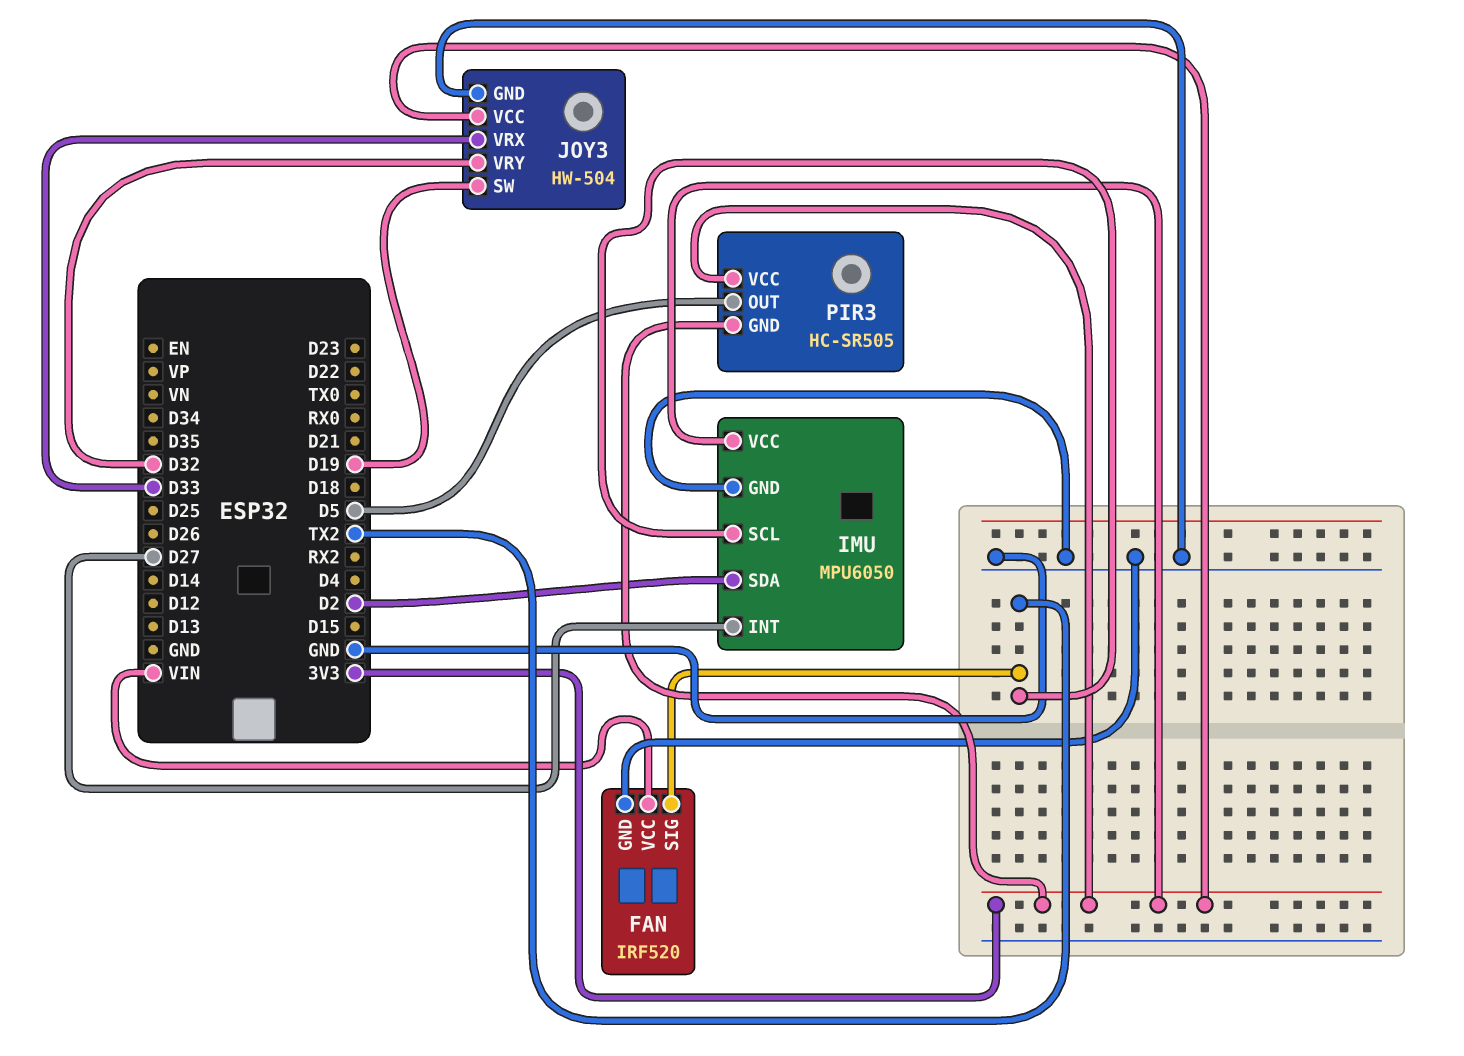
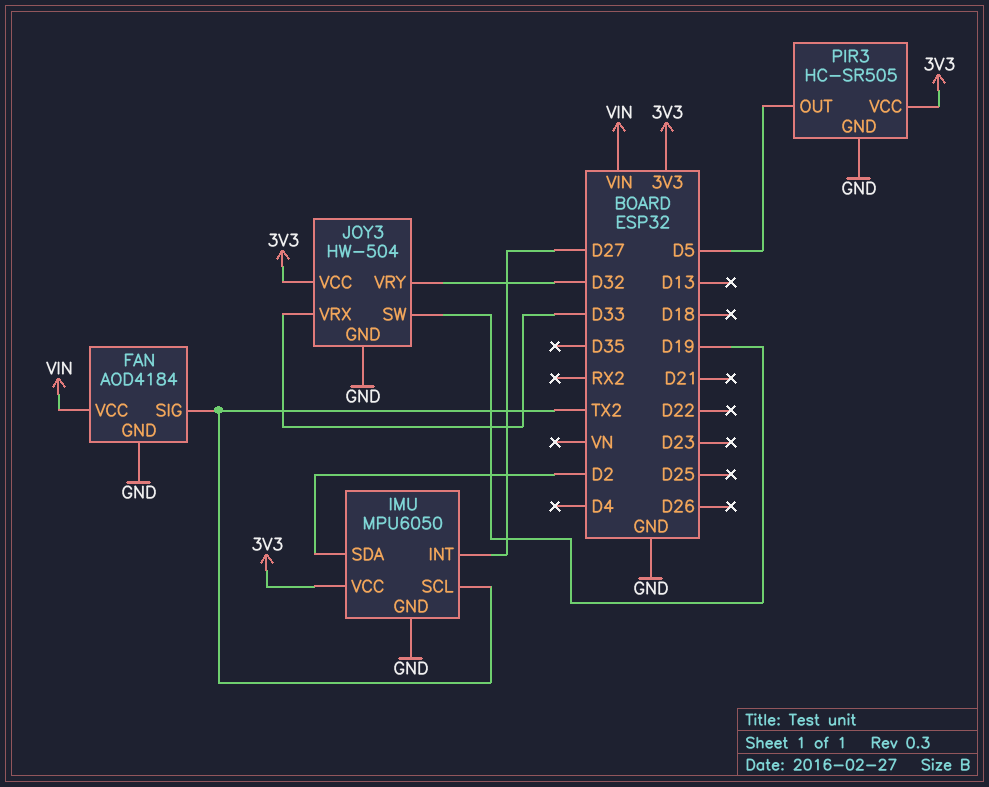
FAN: IRF520 -> AOD4184
PIR3 pin GND: 3V3 -> GND

